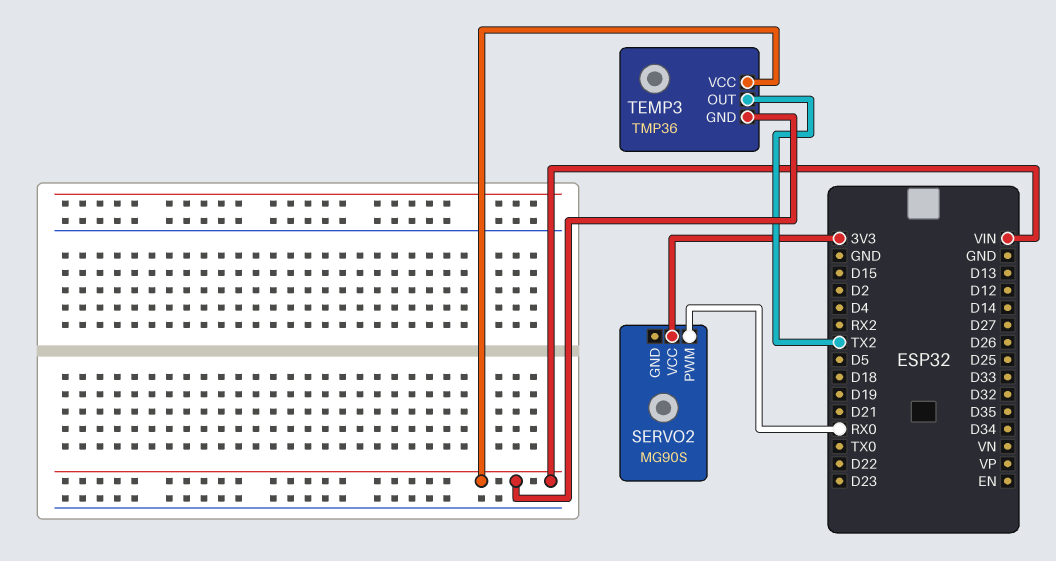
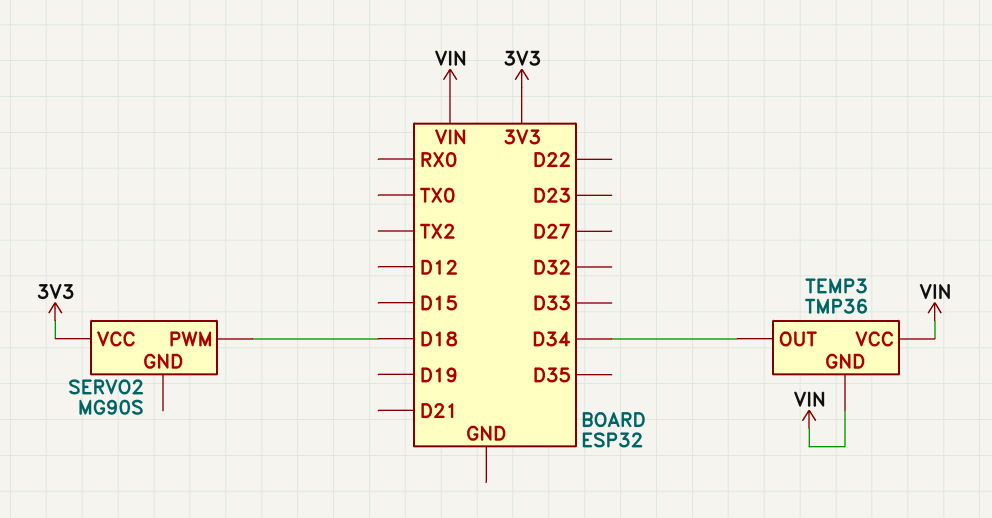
SERVO2 pin PWM: RX0 -> D18
TEMP3 pin OUT: TX2 -> D34

